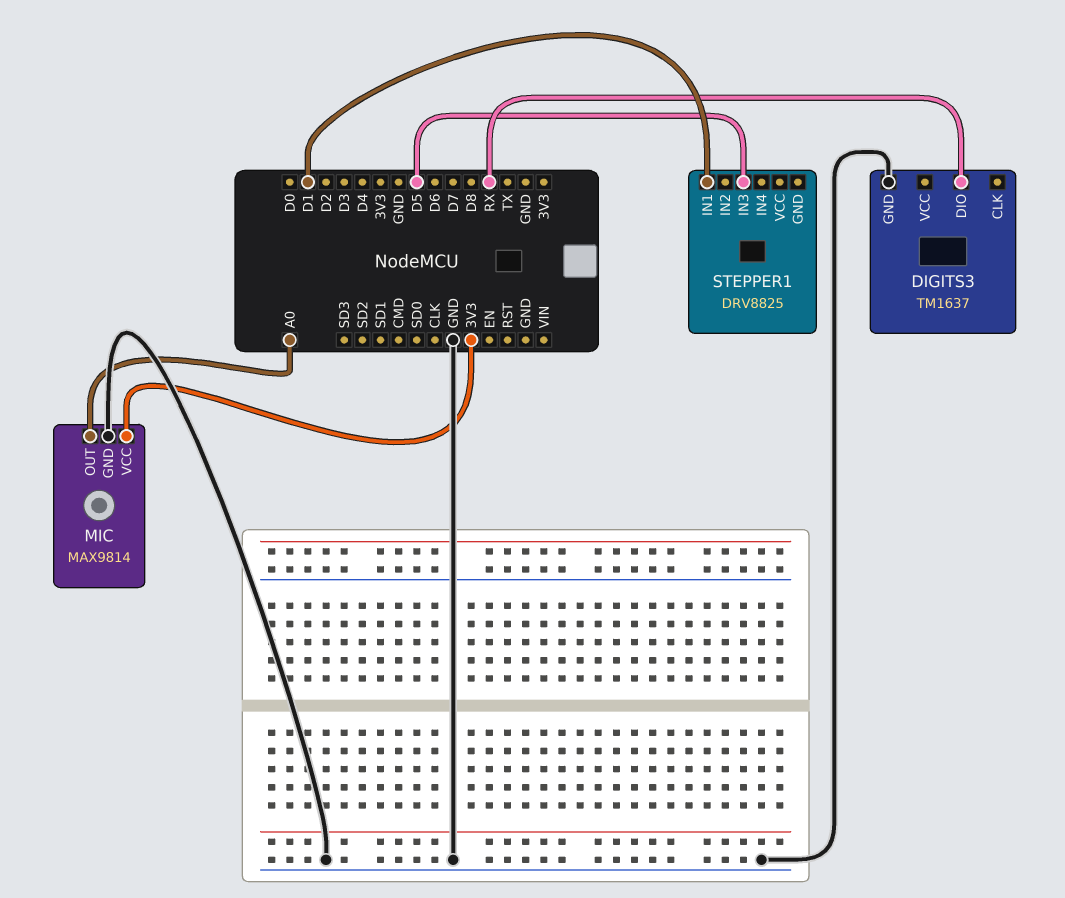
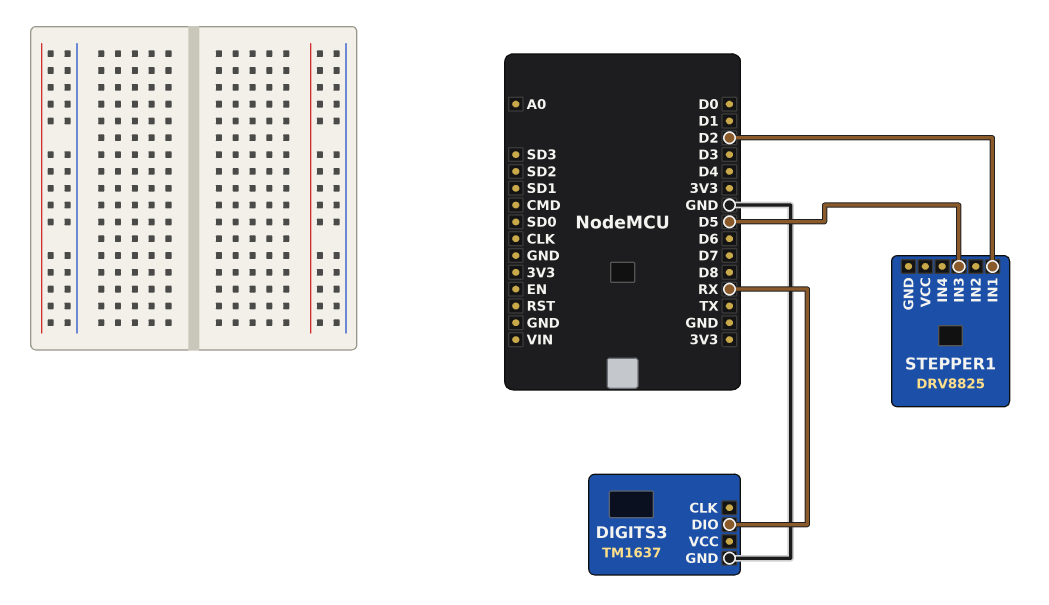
MIC: MAX9814 -> none
MIC pin GND: GND -> none
MIC pin OUT: A0 -> none
MIC pin VCC: 3V3 -> none
STEPPER1 pin IN1: D1 -> D2

